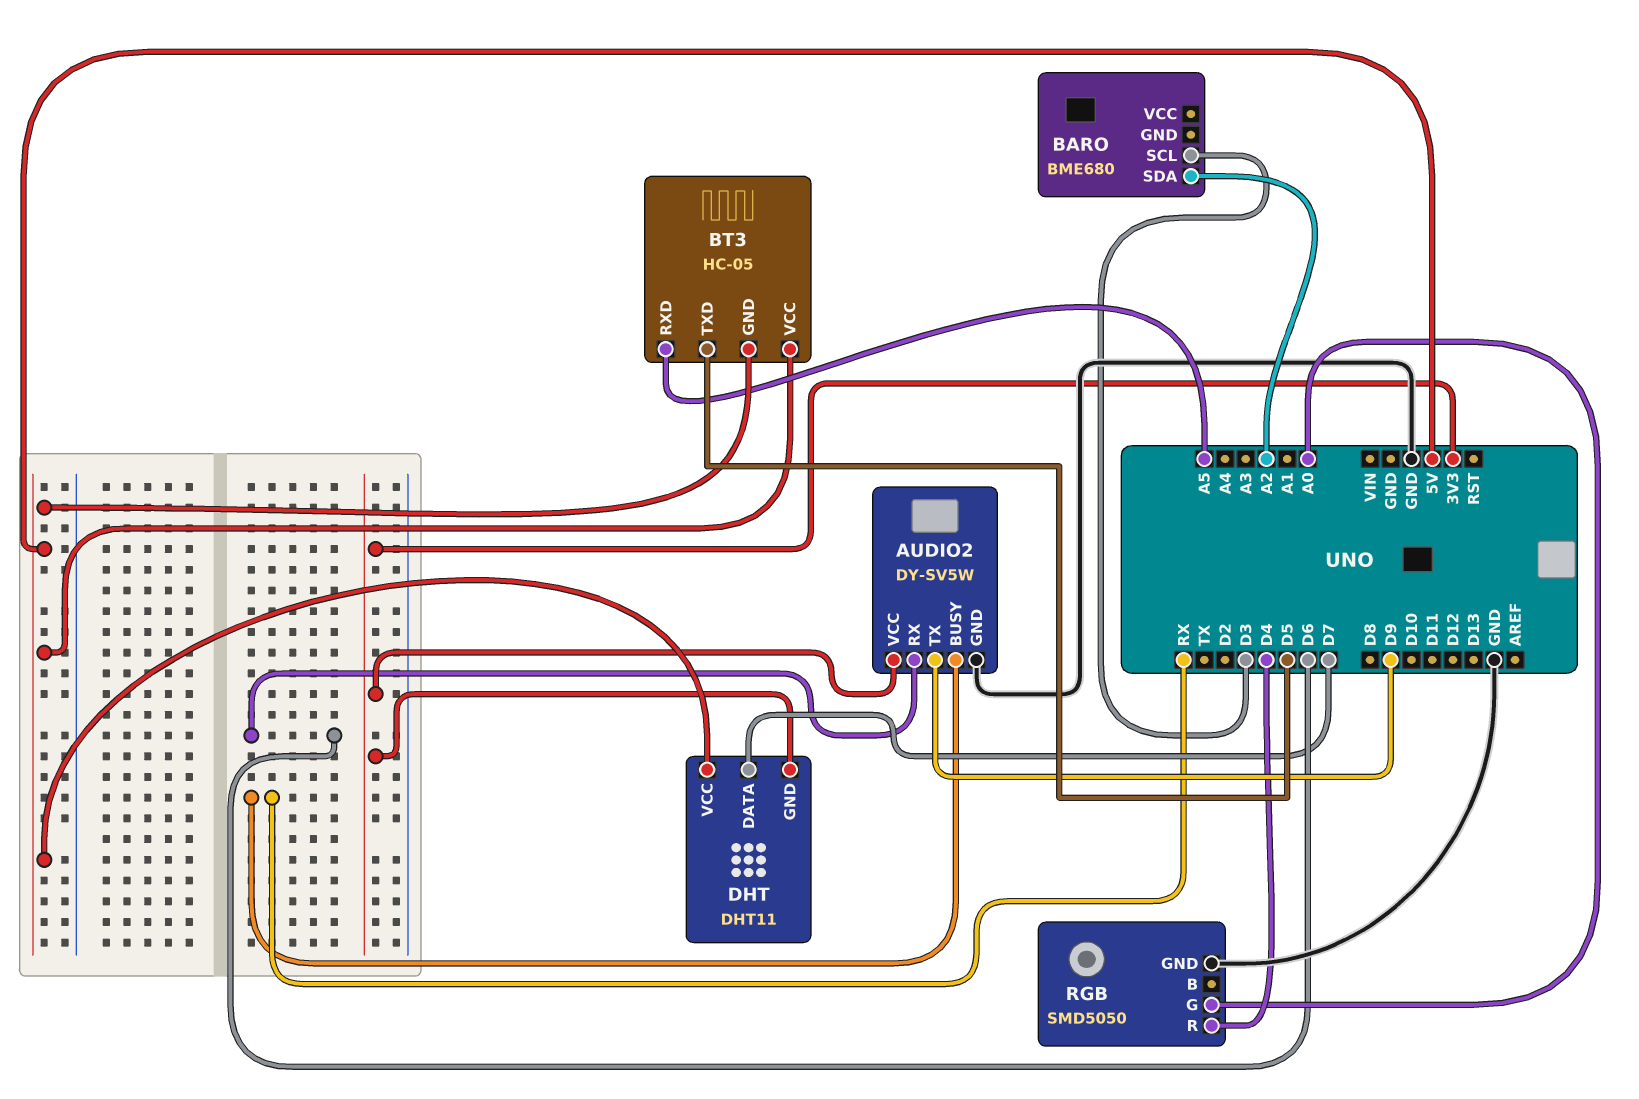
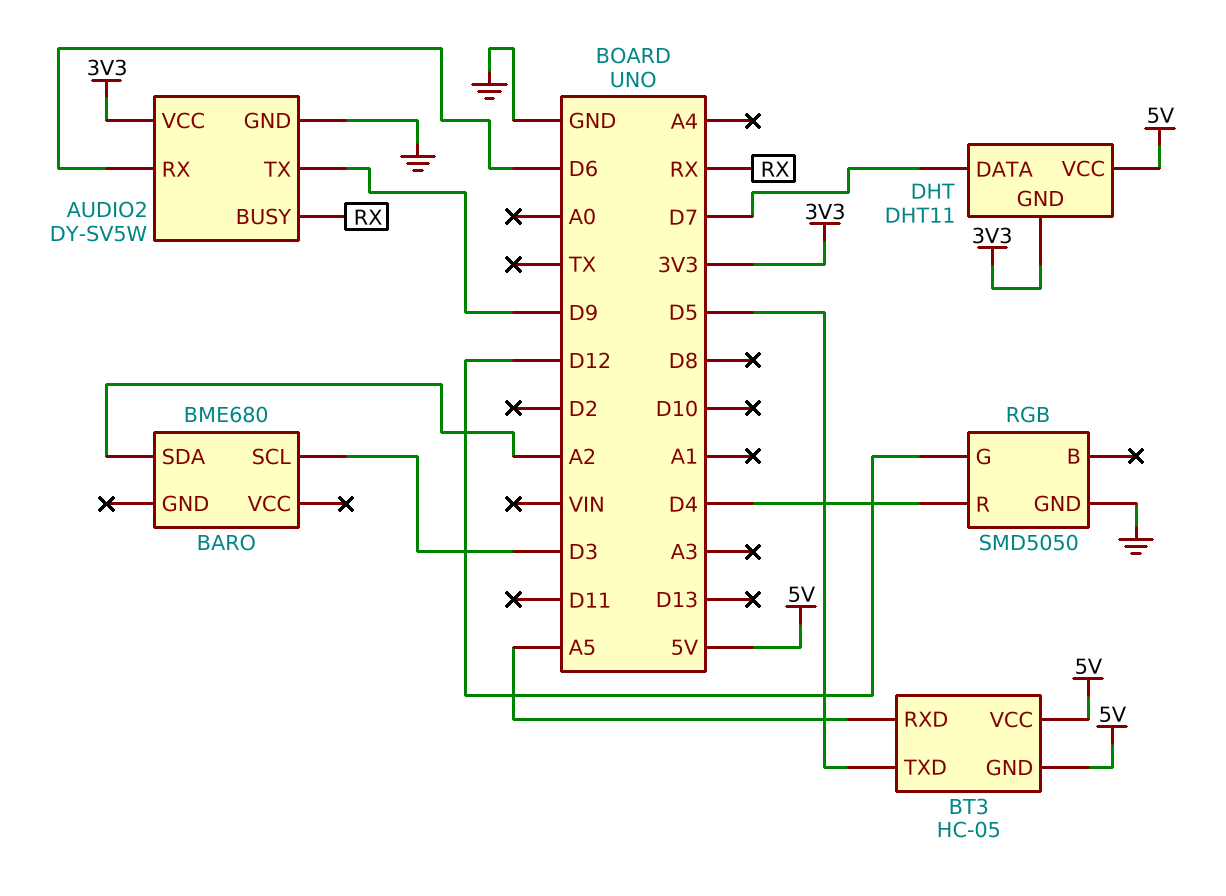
RGB pin G: A0 -> D12

